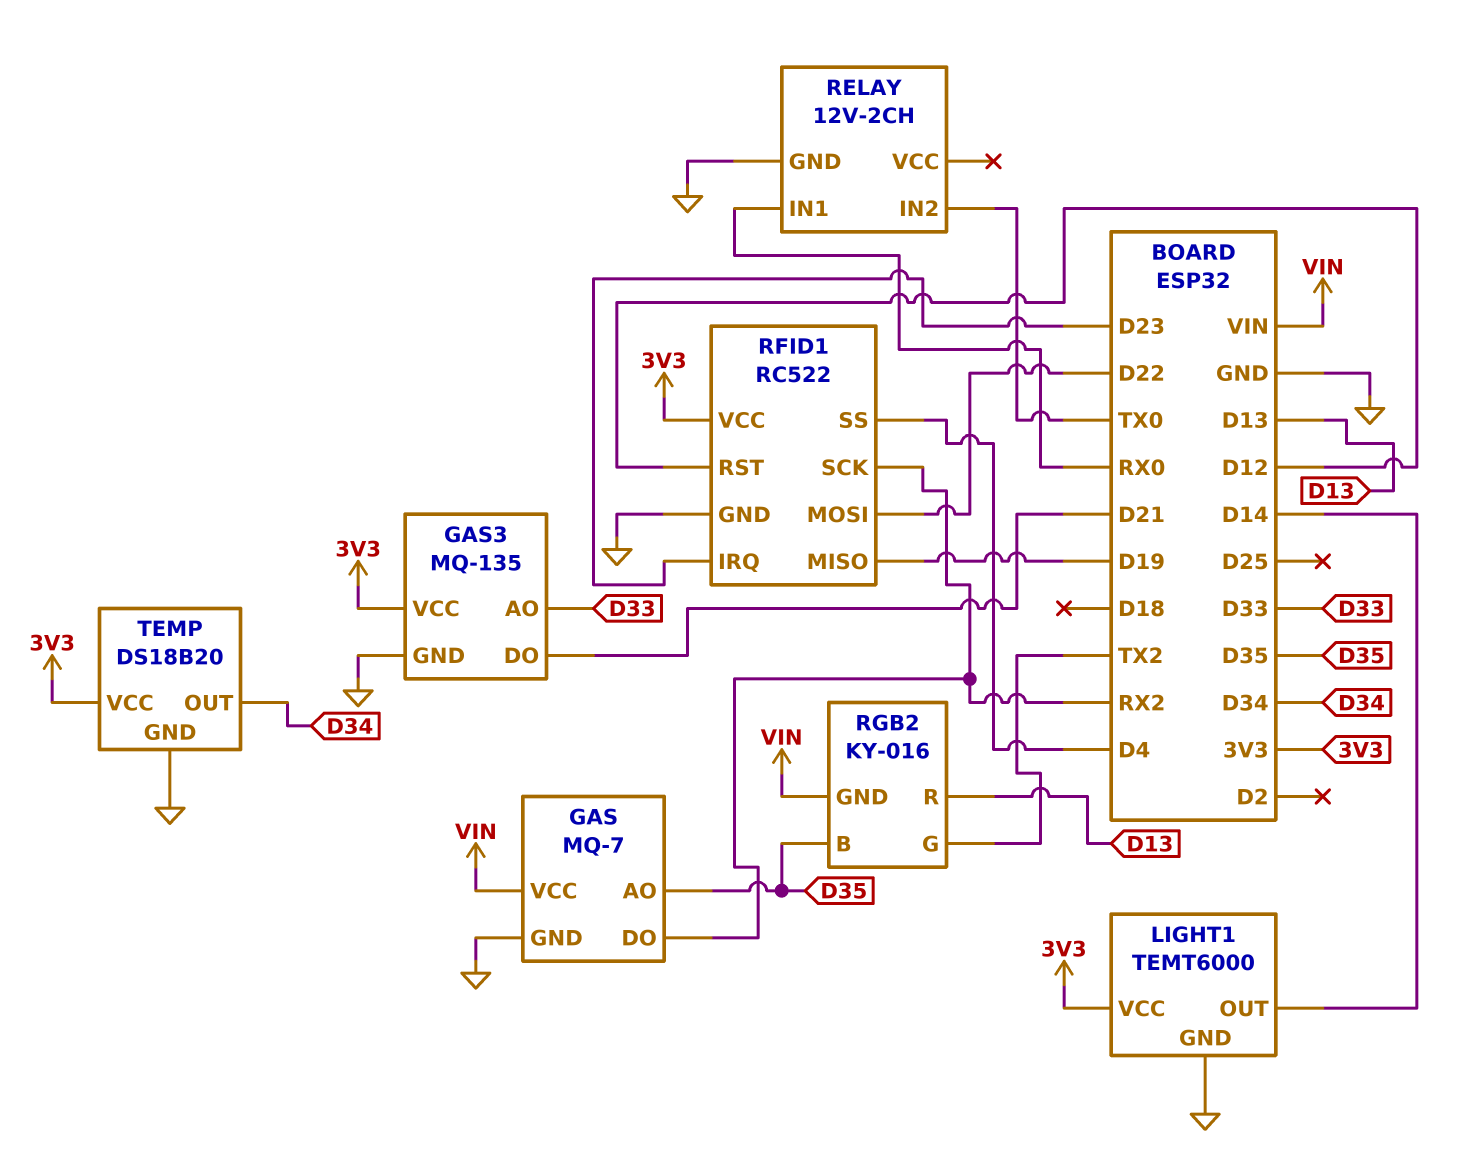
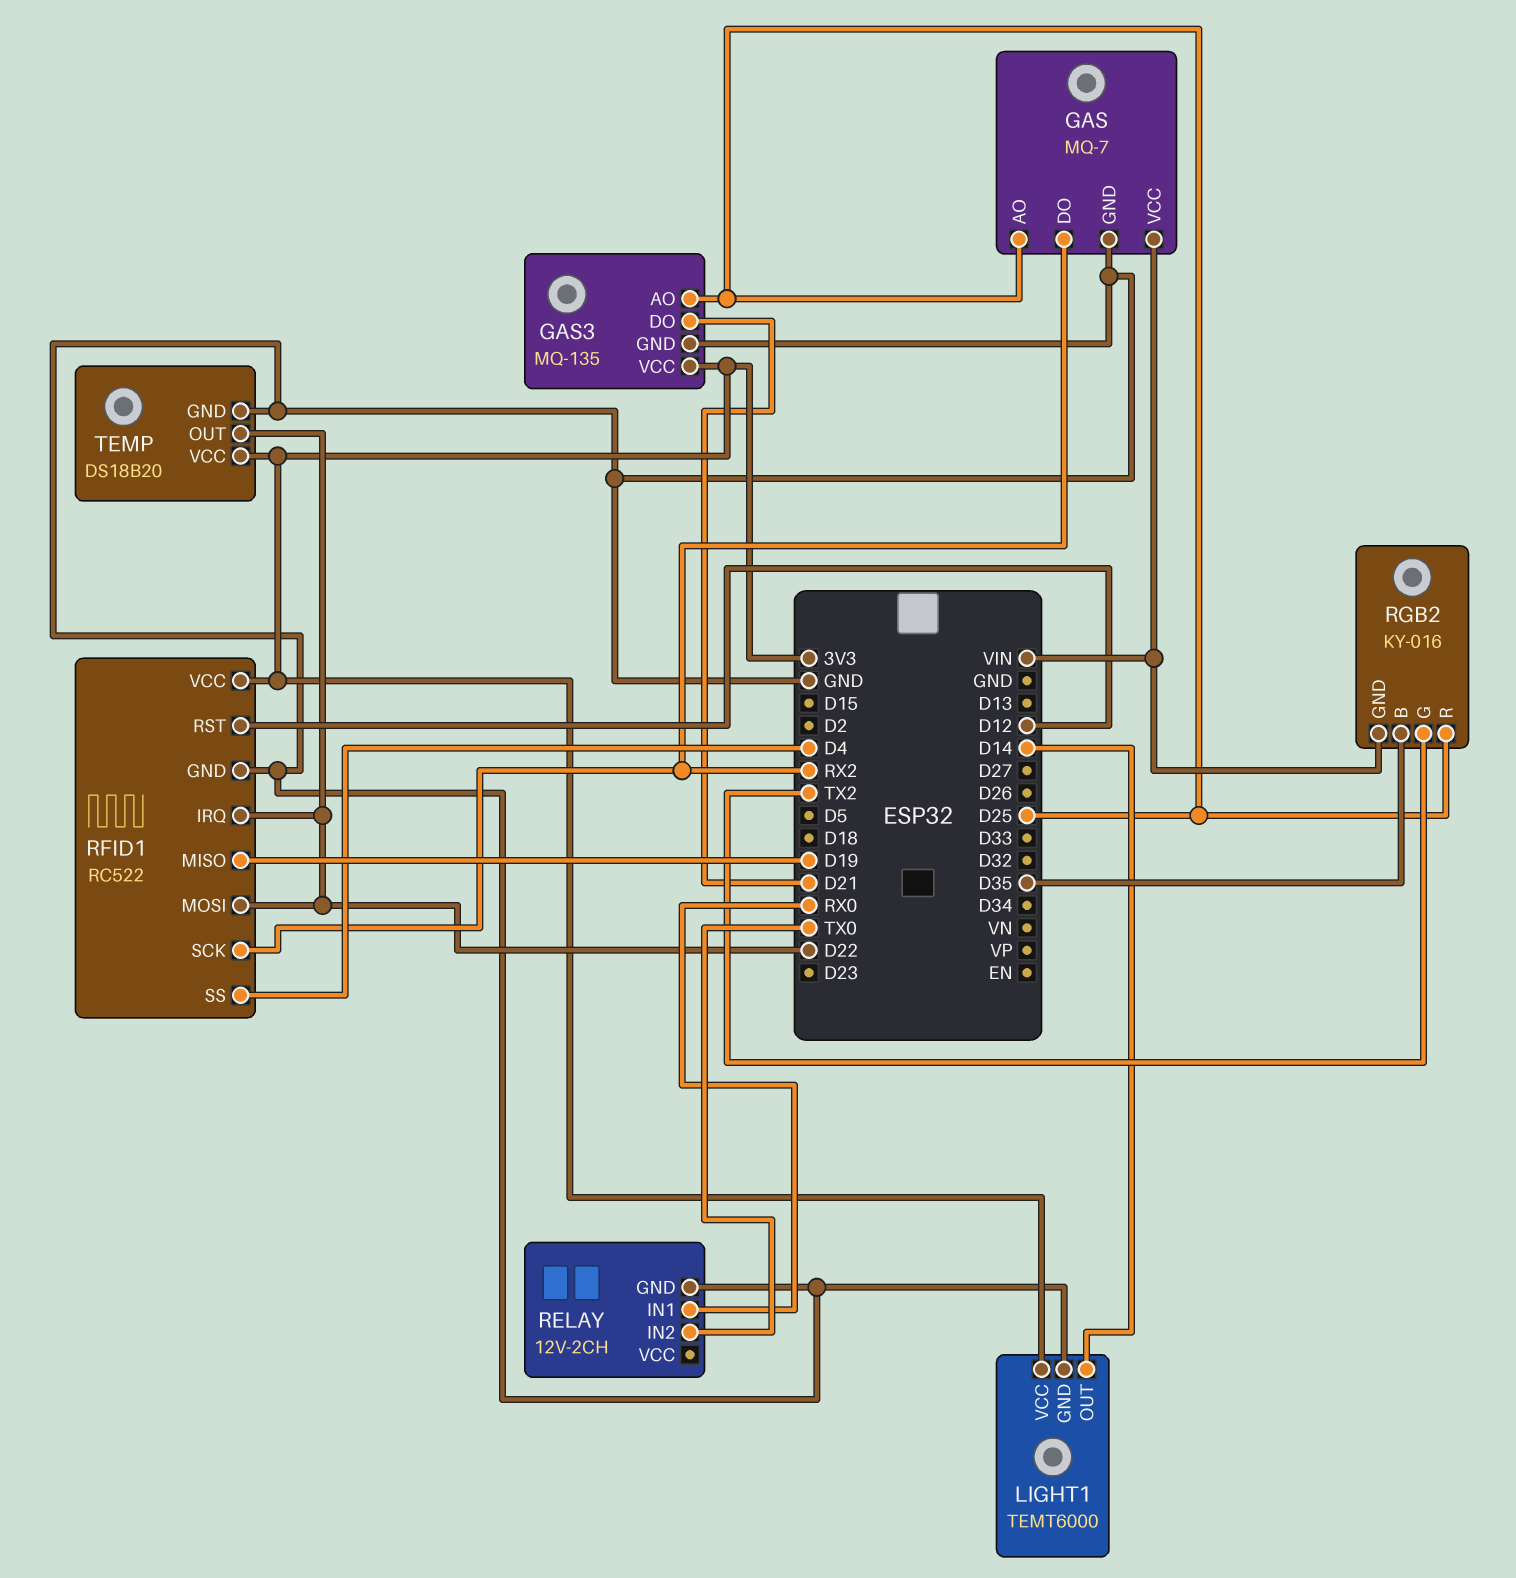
GAS pin AO: D35 -> D25
GAS3 pin AO: D33 -> D25
RFID1 pin IRQ: D23 -> D22
RGB2 pin R: D13 -> D25
TEMP pin OUT: D34 -> D22

